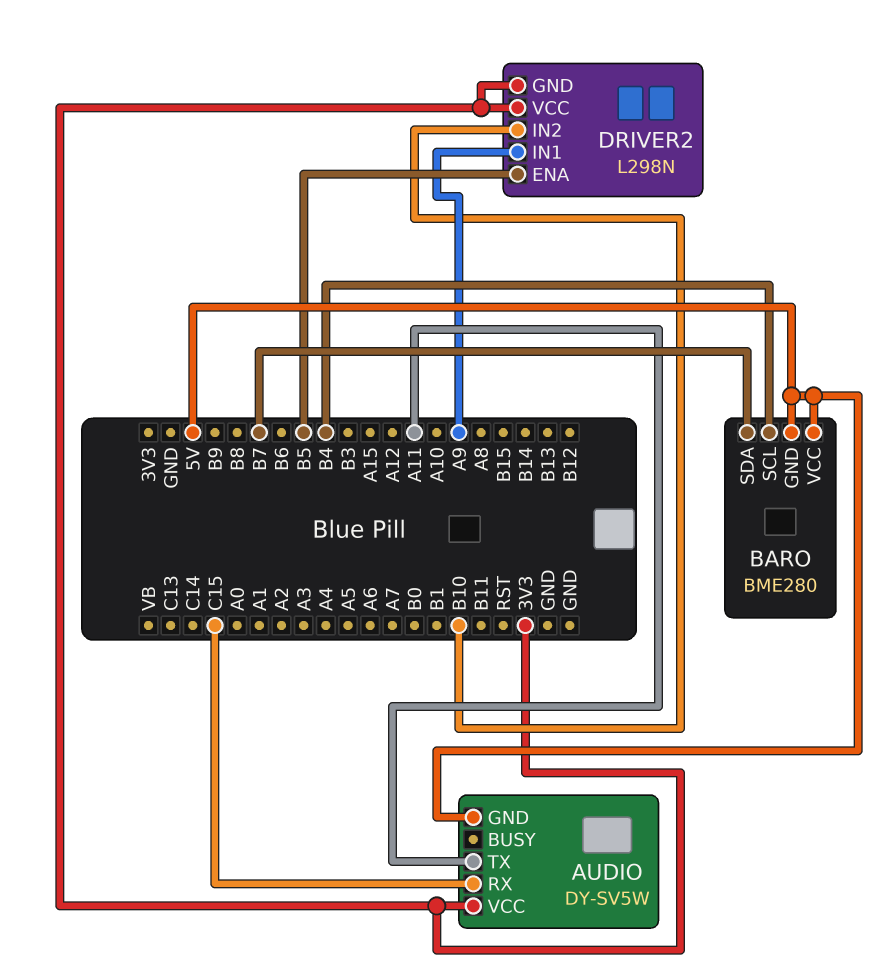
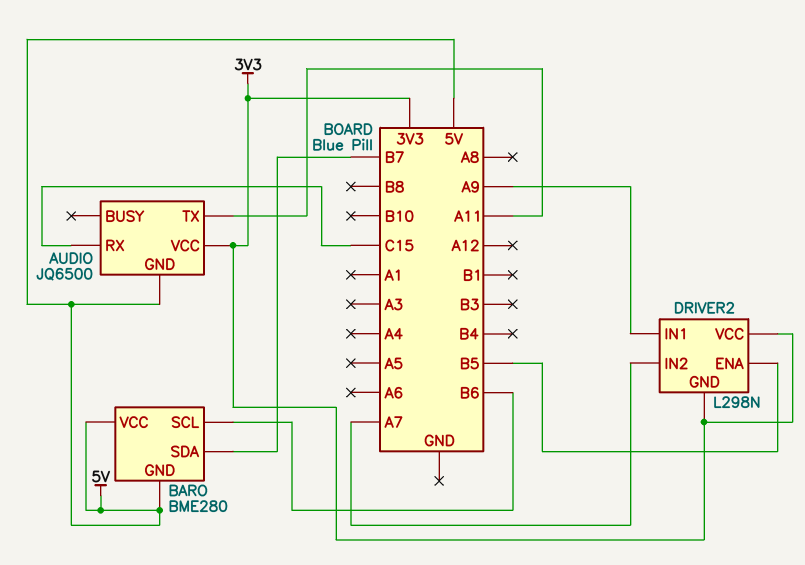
AUDIO: DY-SV5W -> JQ6500
BARO pin SCL: B4 -> B6
DRIVER2 pin IN2: B10 -> A7

